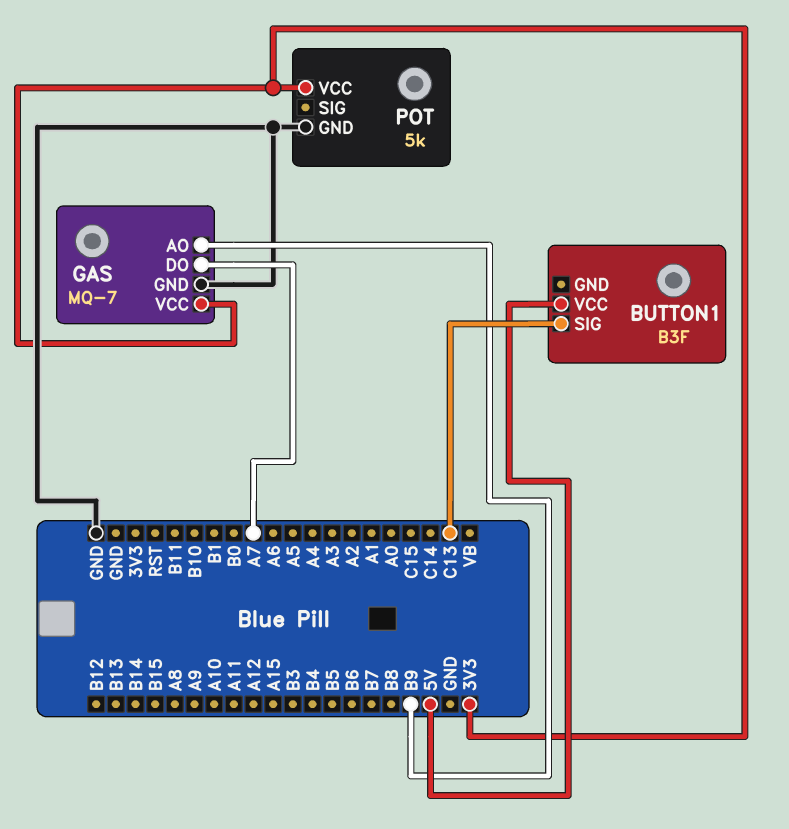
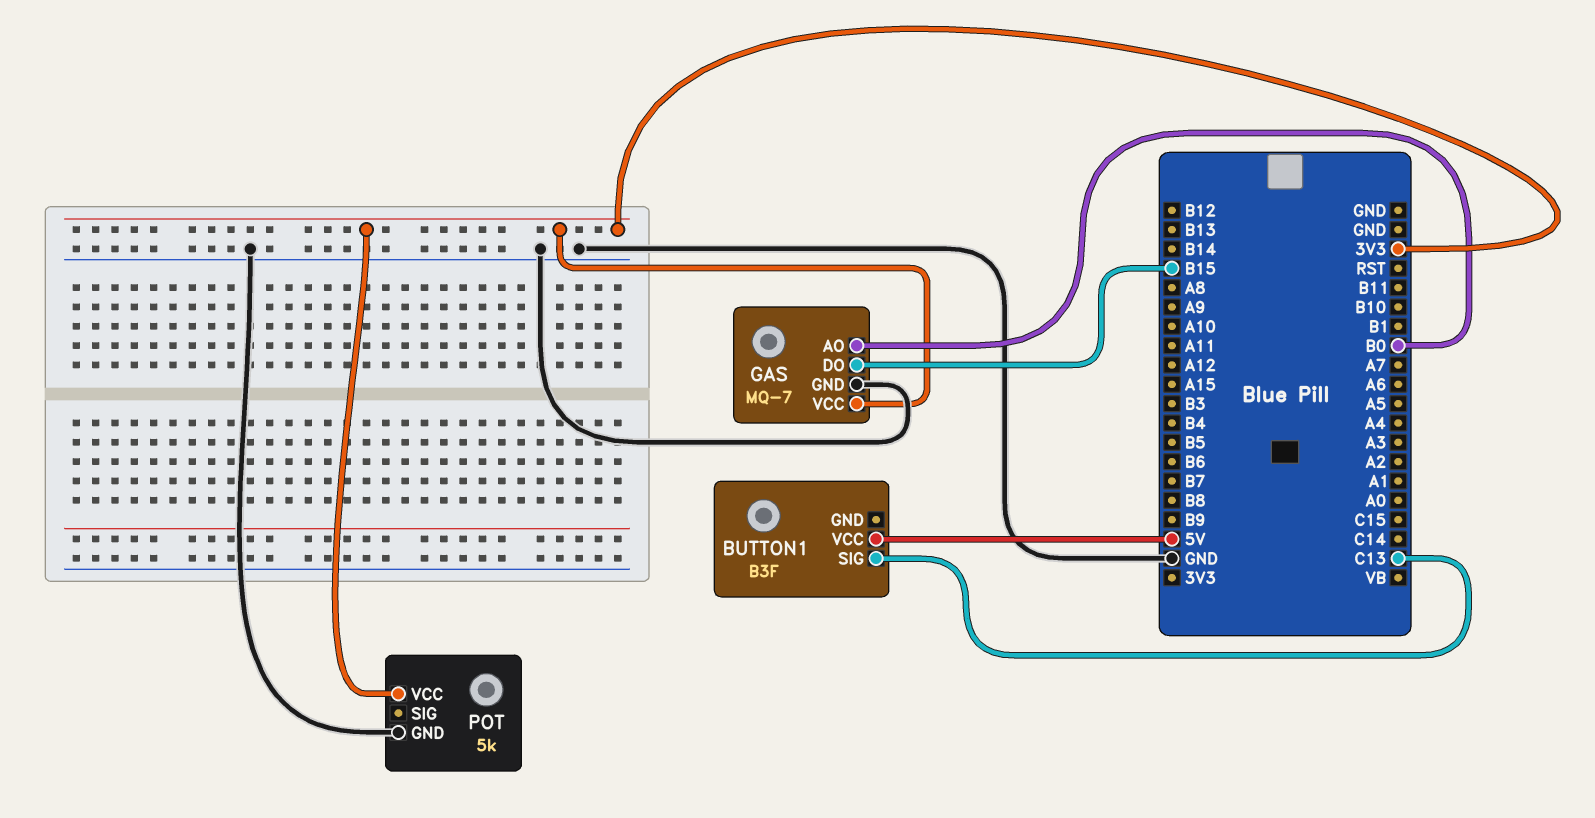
GAS pin AO: B9 -> B0
GAS pin DO: A7 -> B15

